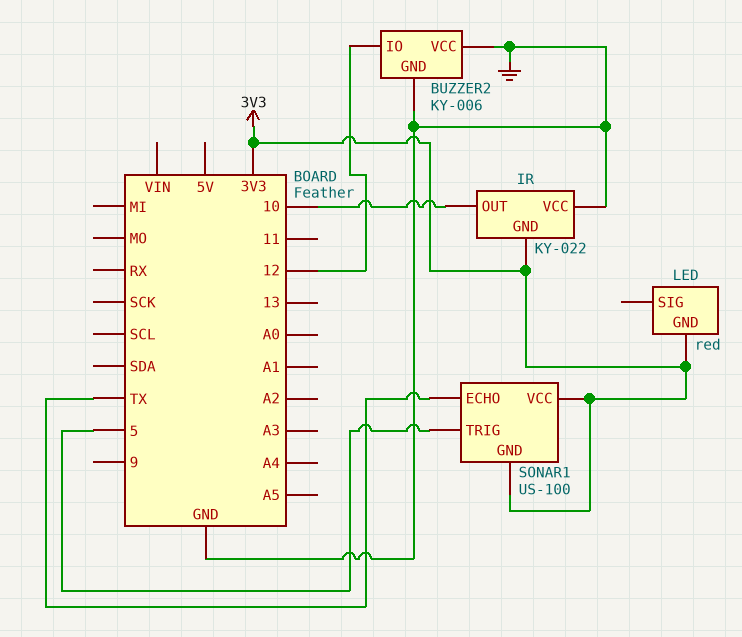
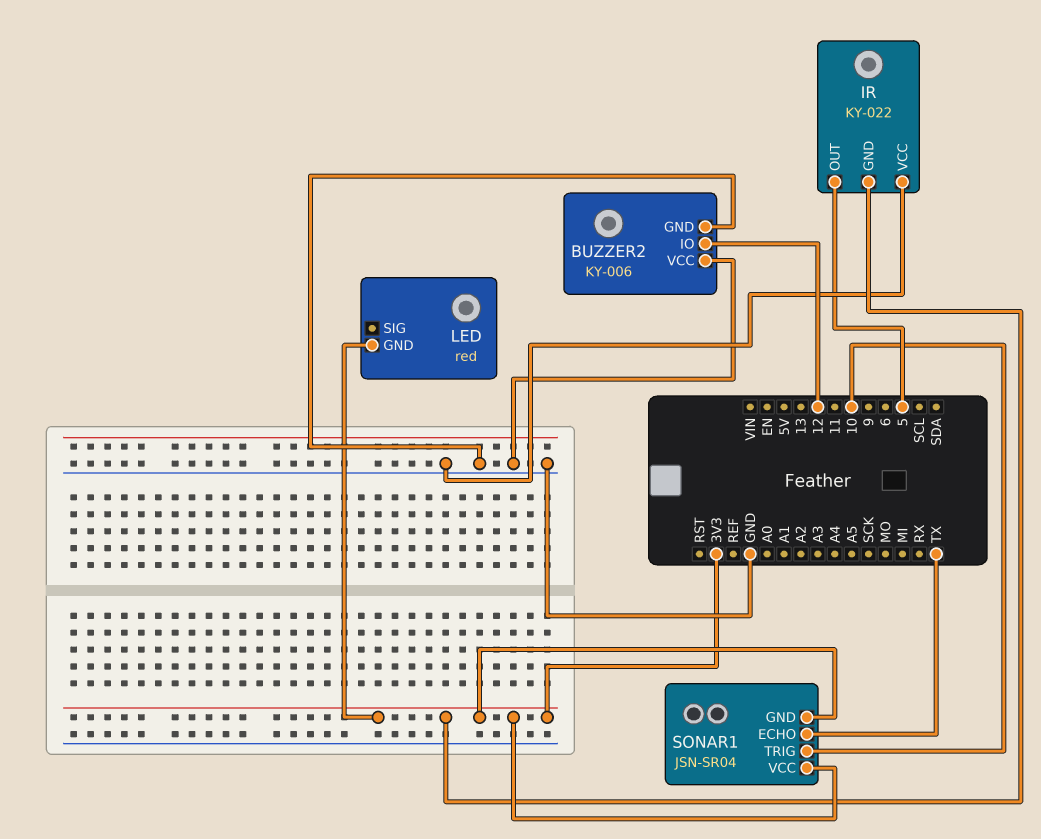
IR pin OUT: 10 -> 5
SONAR1: US-100 -> JSN-SR04
SONAR1 pin TRIG: 5 -> 10

